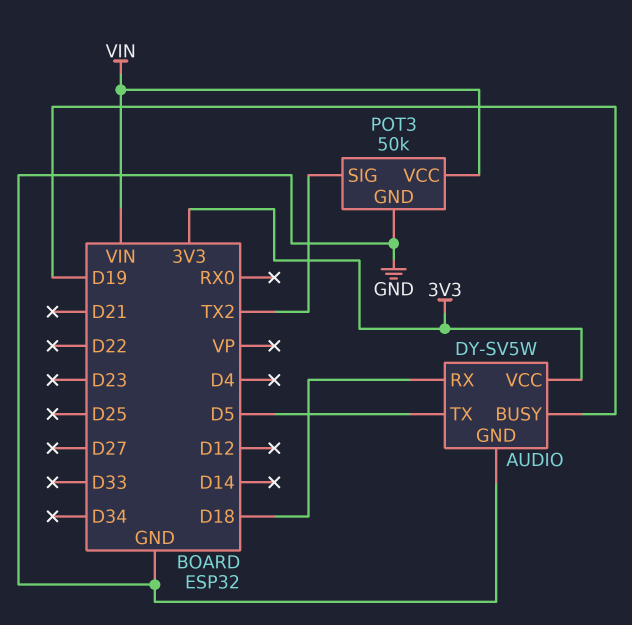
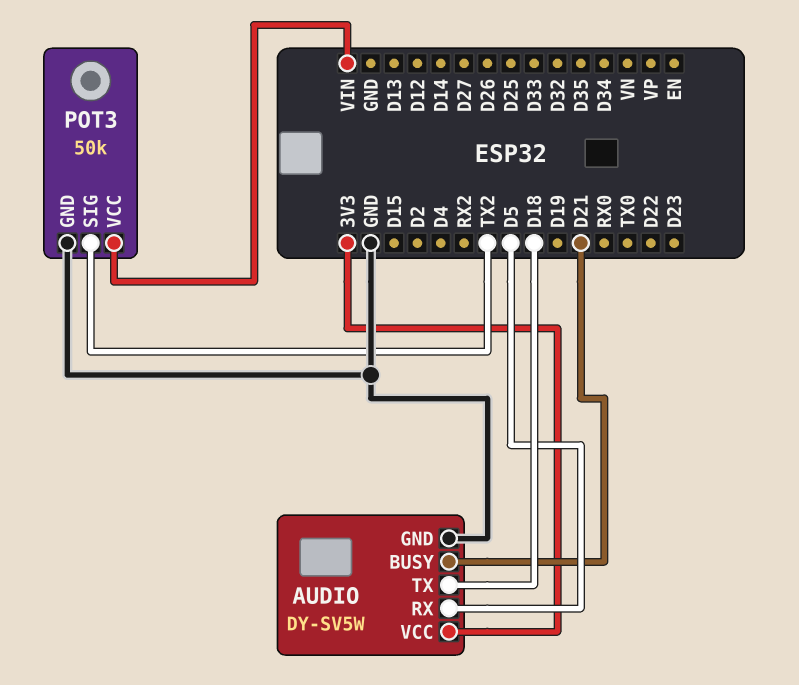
AUDIO pin BUSY: D19 -> D21
AUDIO pin RX: D18 -> D5
AUDIO pin TX: D5 -> D18

